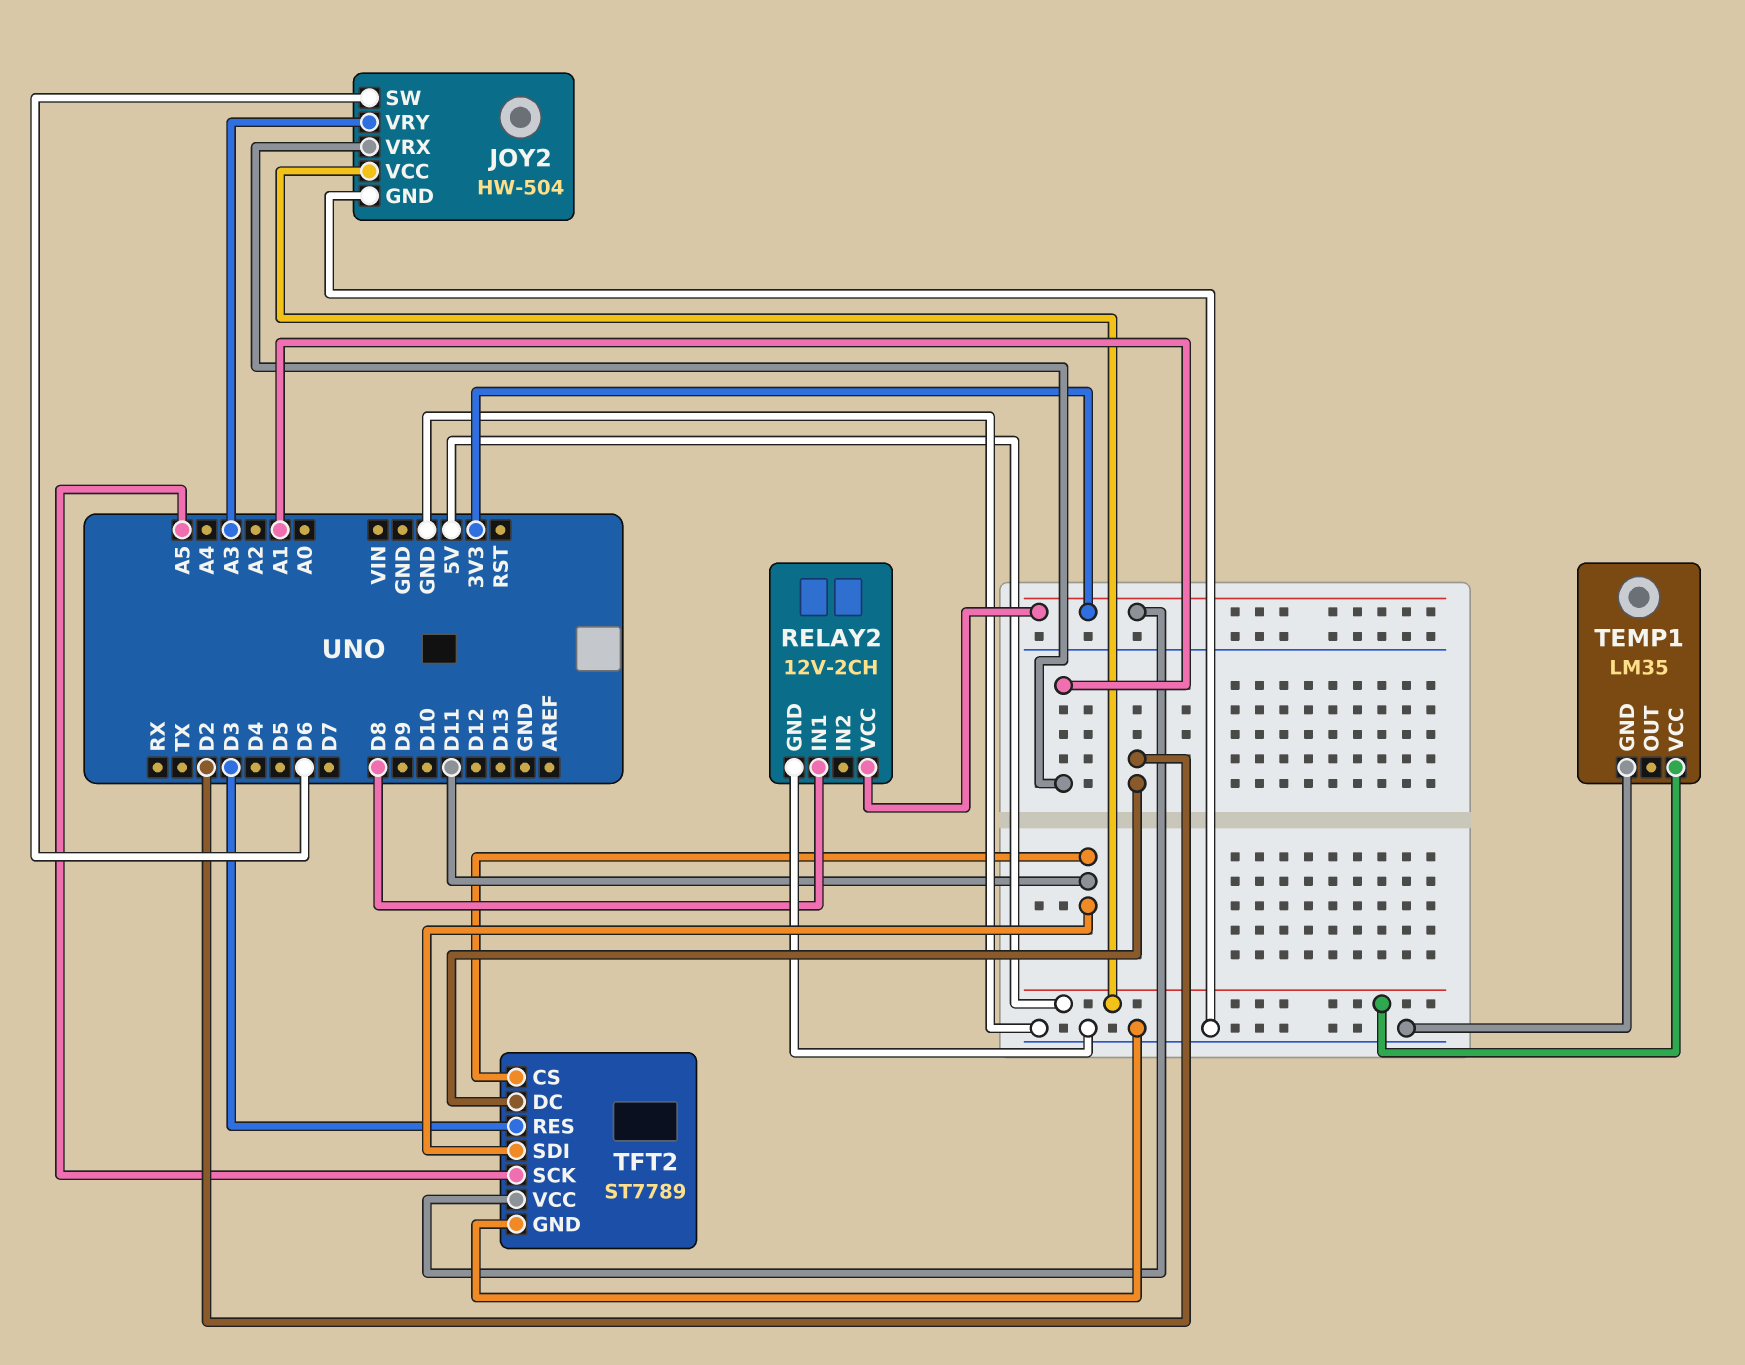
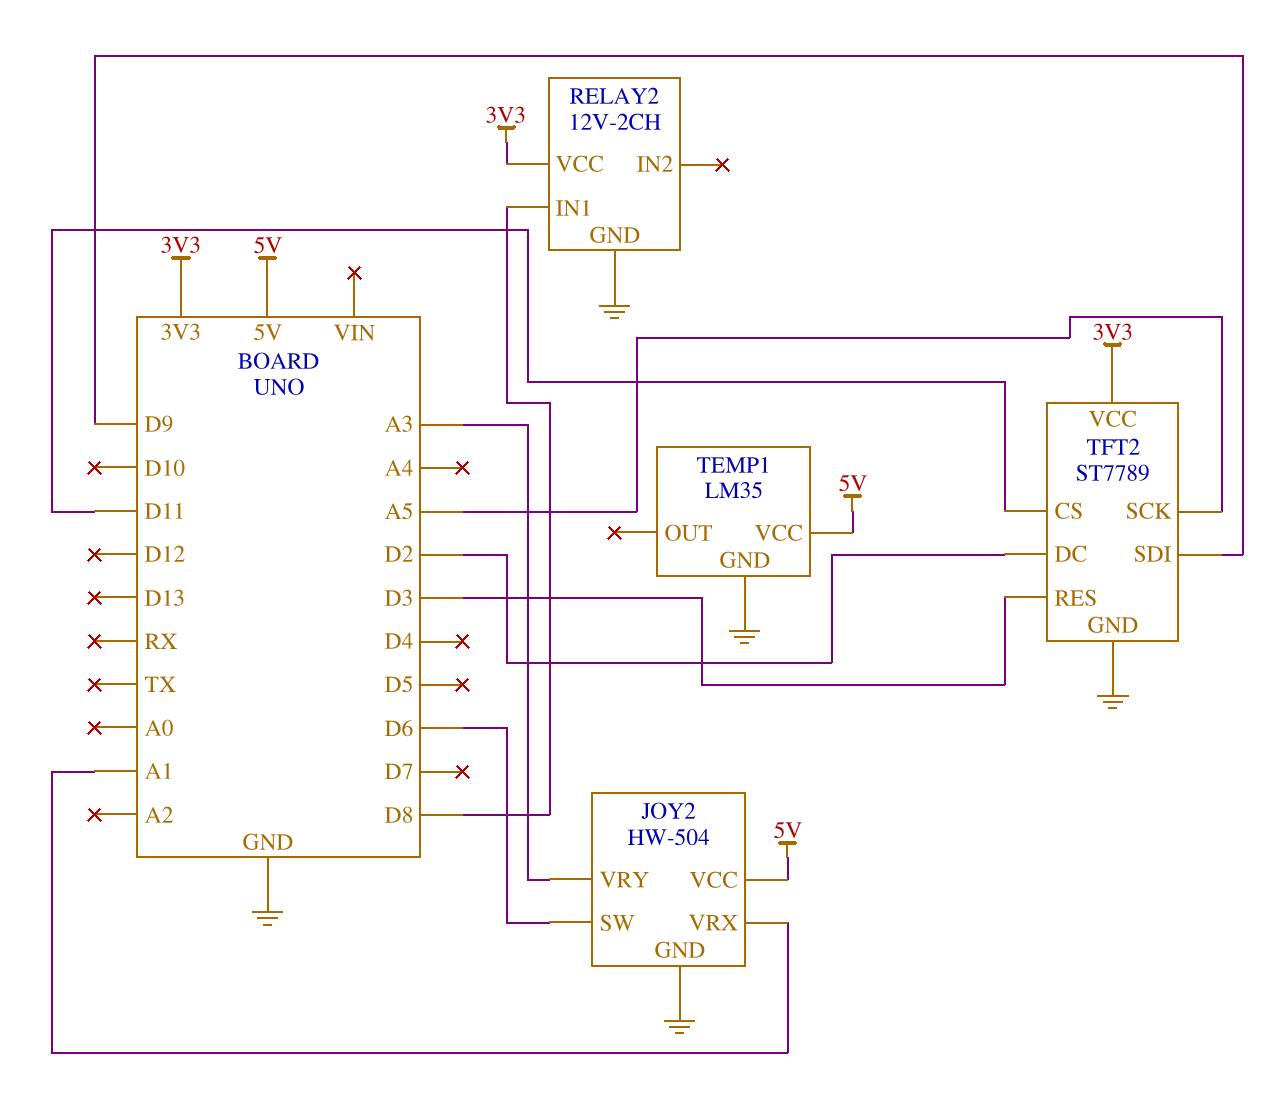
TFT2 pin SDI: D11 -> D9

